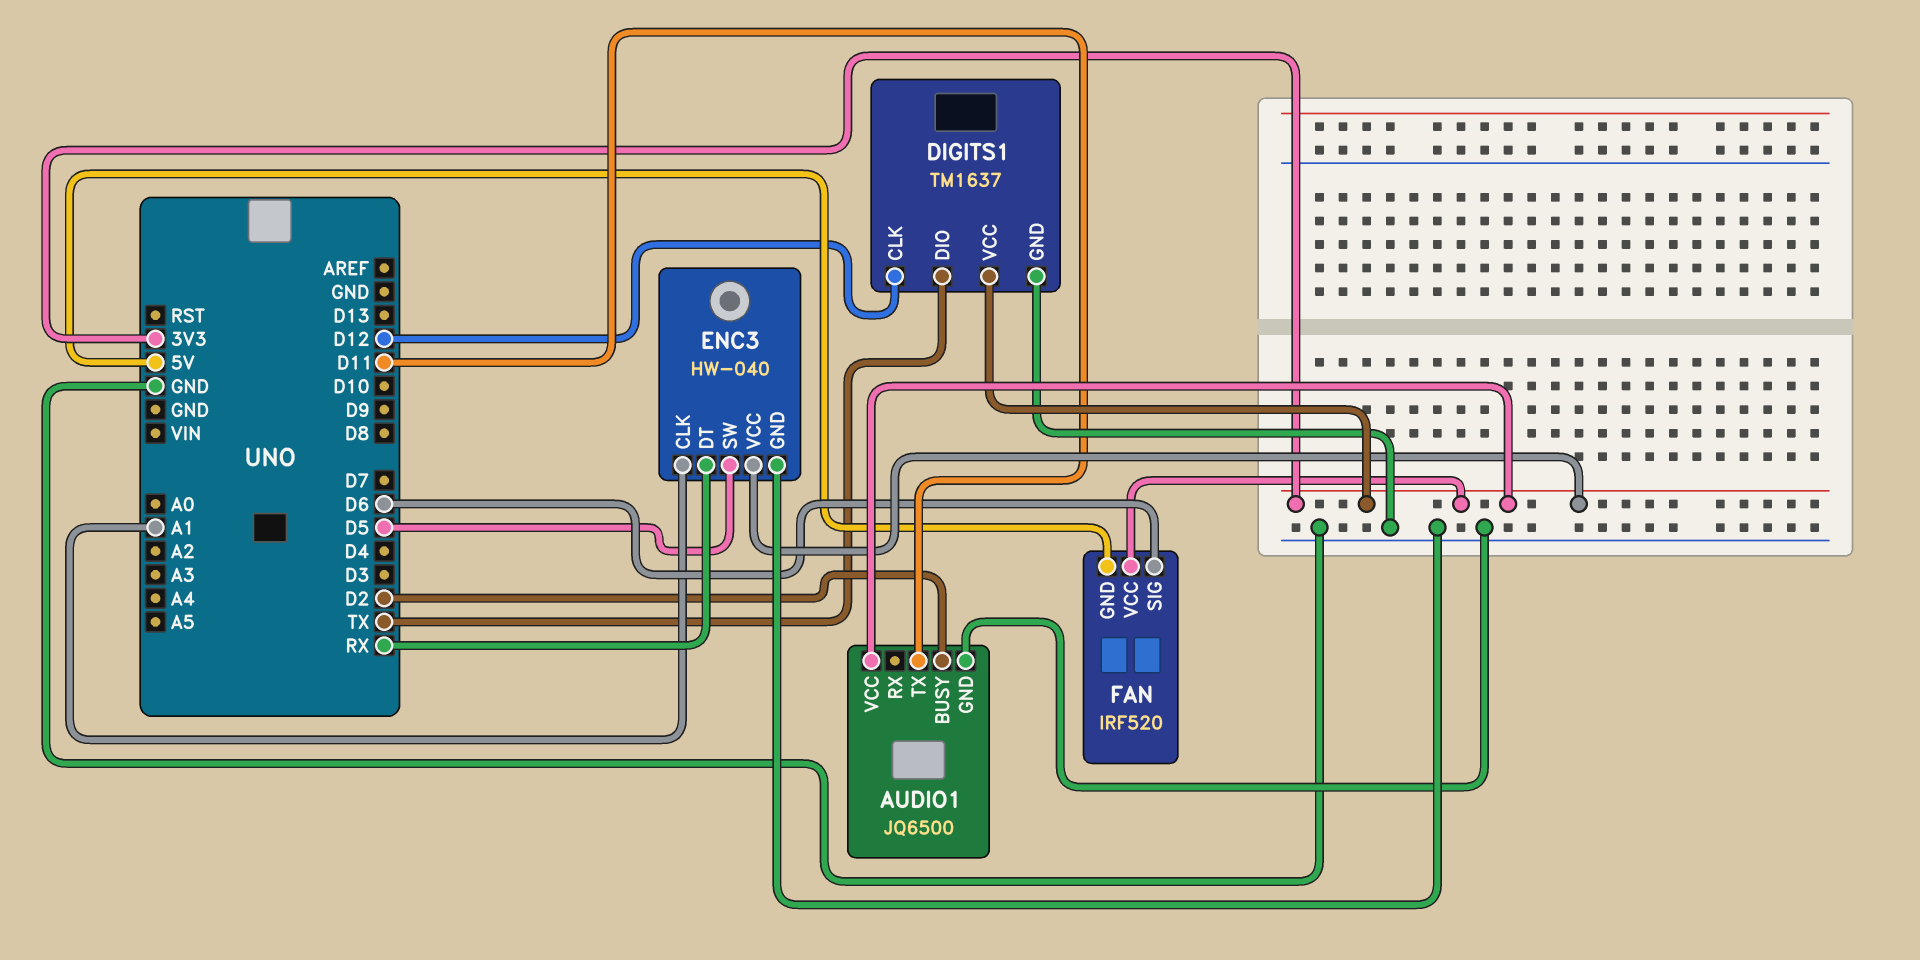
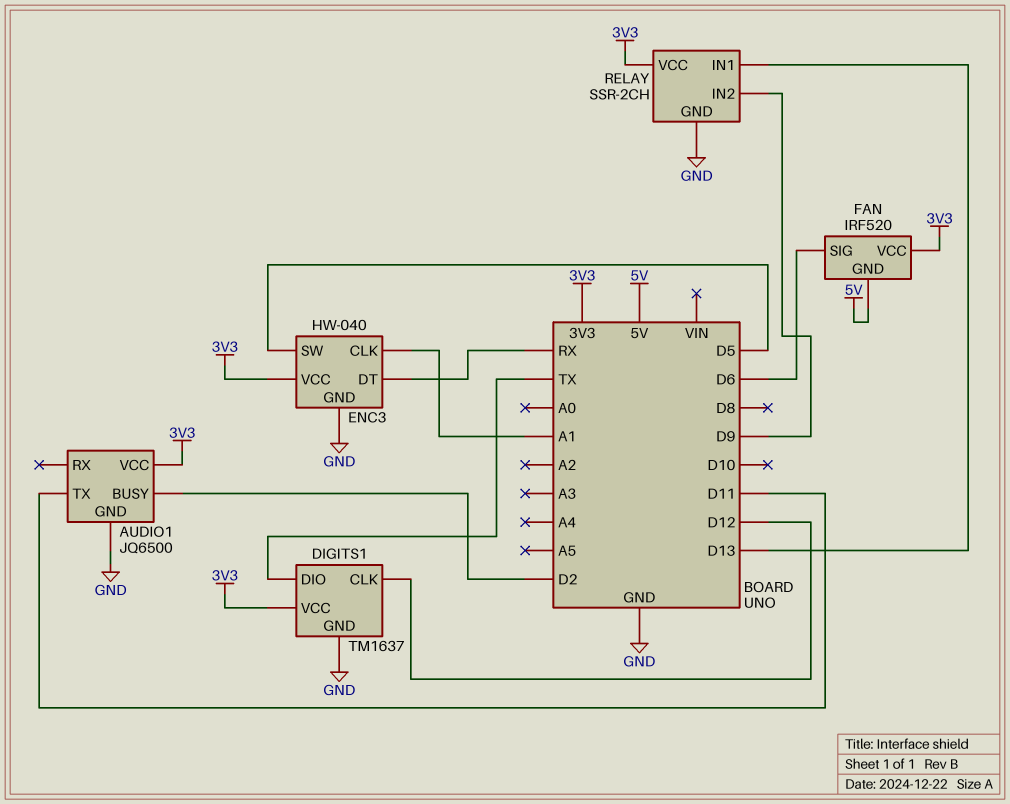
RELAY: none -> SSR-2CH
RELAY pin GND: none -> GND
RELAY pin IN1: none -> D13
RELAY pin IN2: none -> D9
RELAY pin VCC: none -> 3V3

